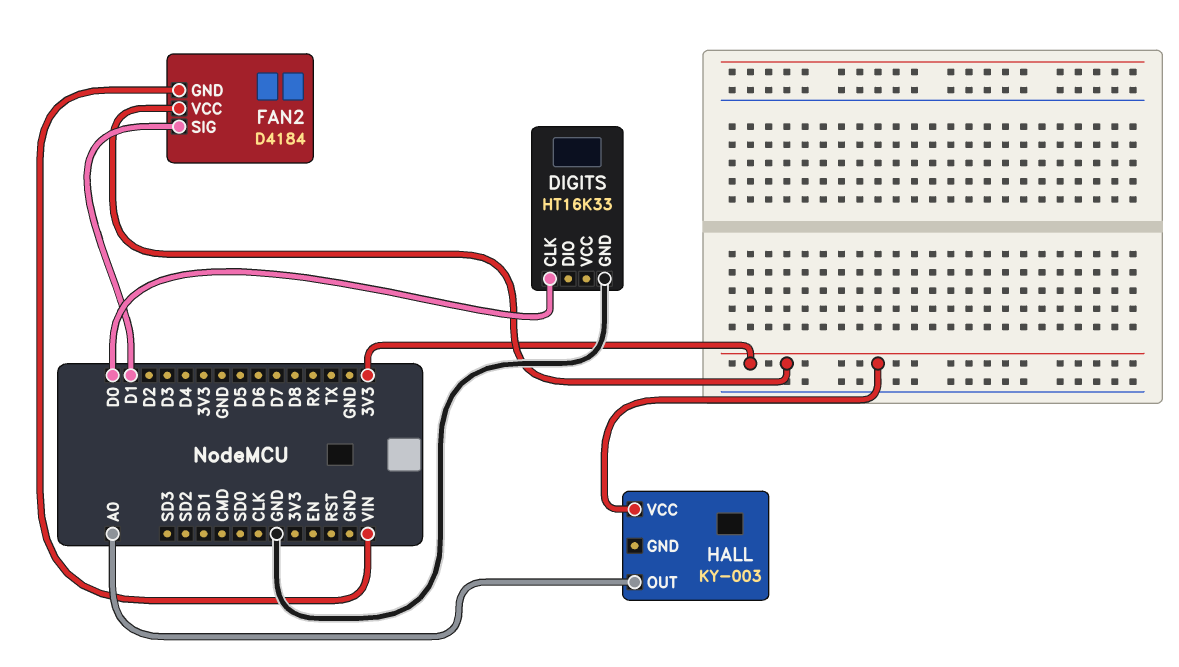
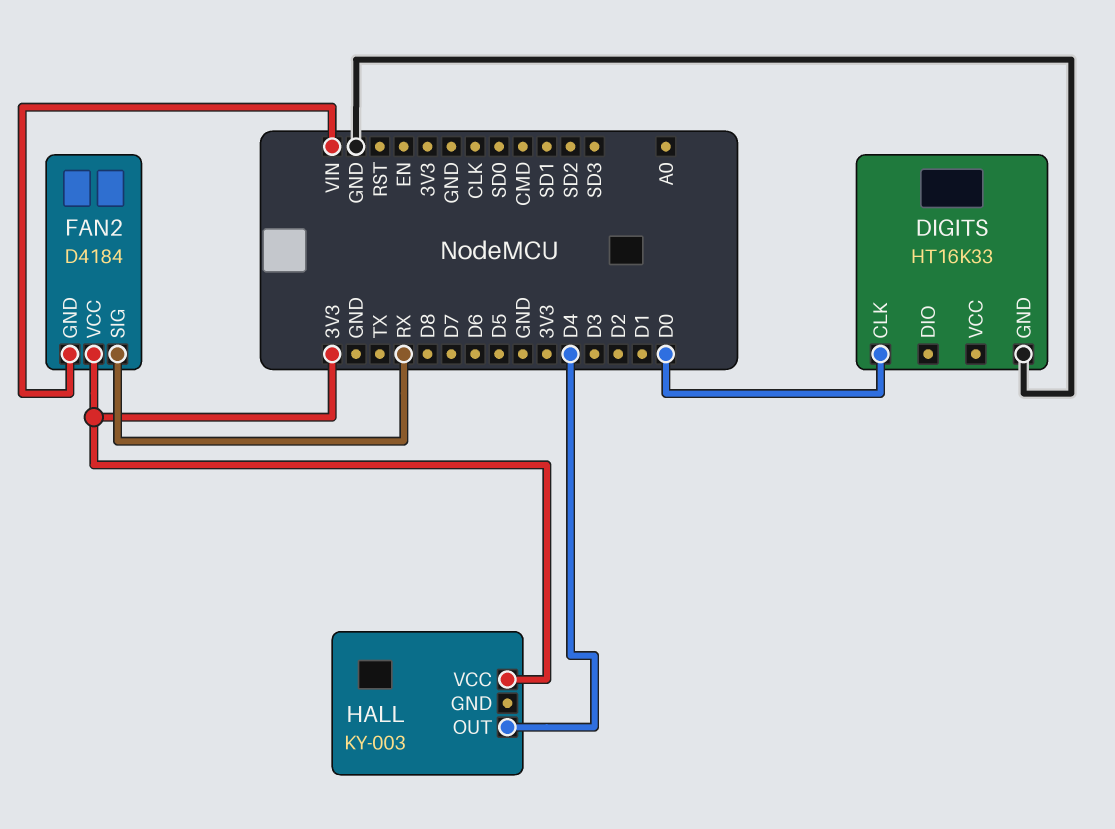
FAN2 pin SIG: D1 -> RX
HALL pin OUT: A0 -> D4

